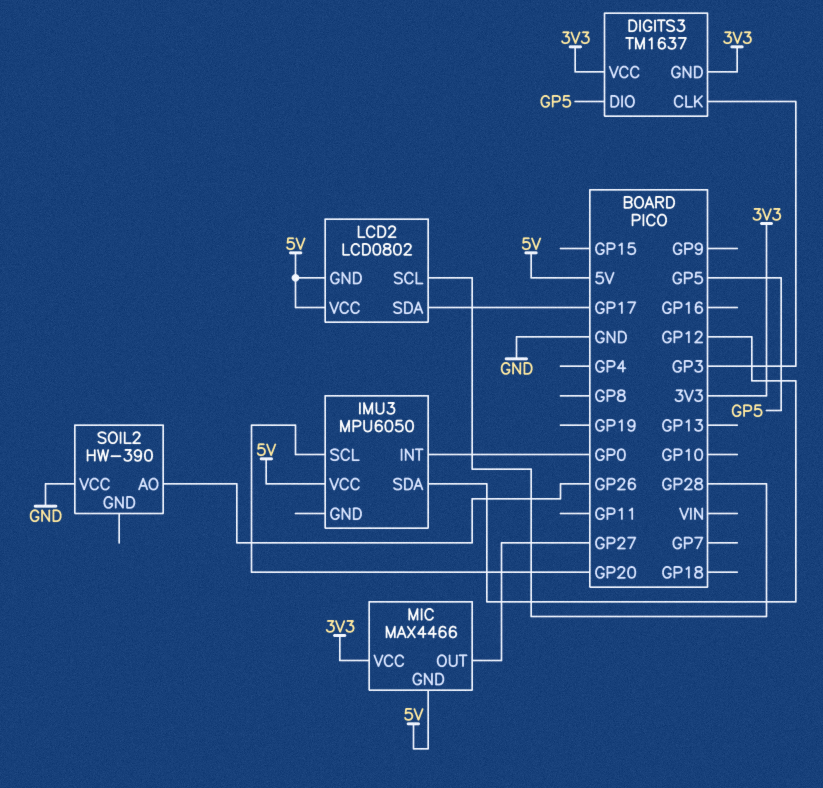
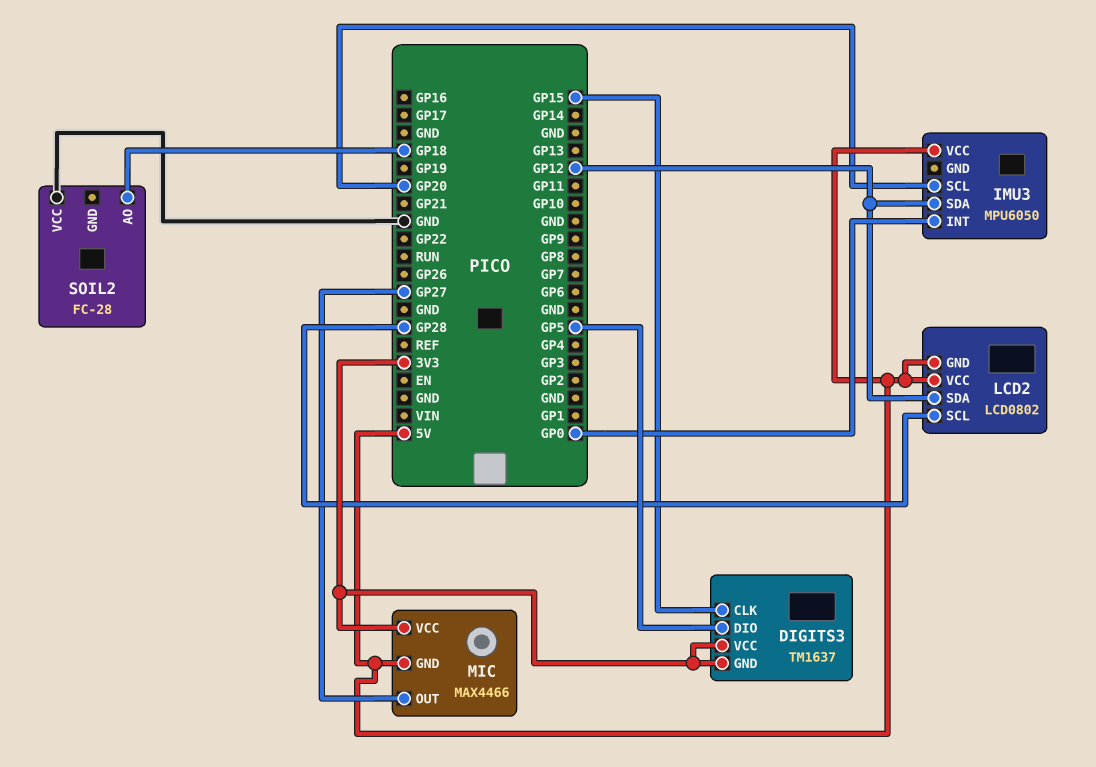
DIGITS3 pin CLK: GP3 -> GP15
LCD2 pin SDA: GP17 -> GP12
SOIL2: HW-390 -> FC-28
SOIL2 pin AO: GP26 -> GP18

